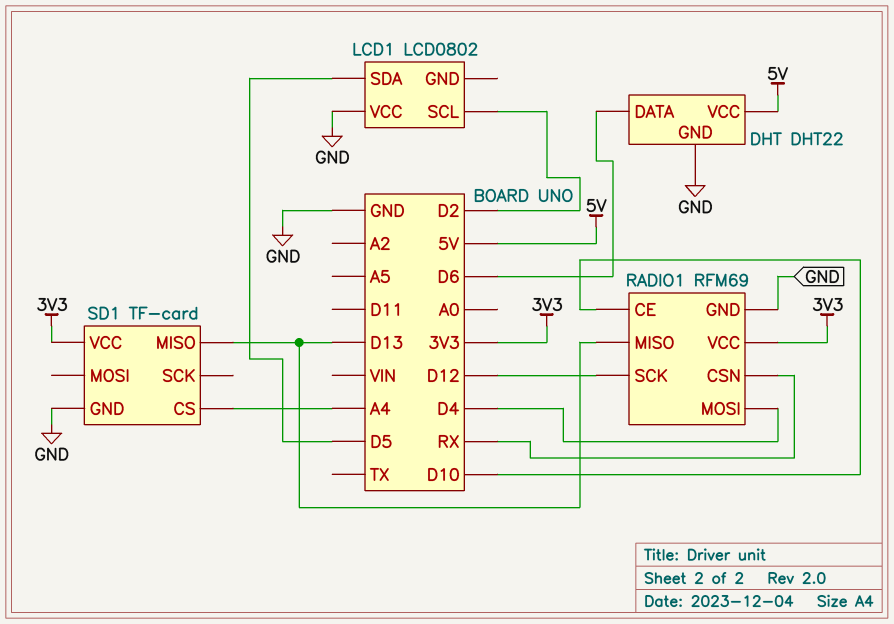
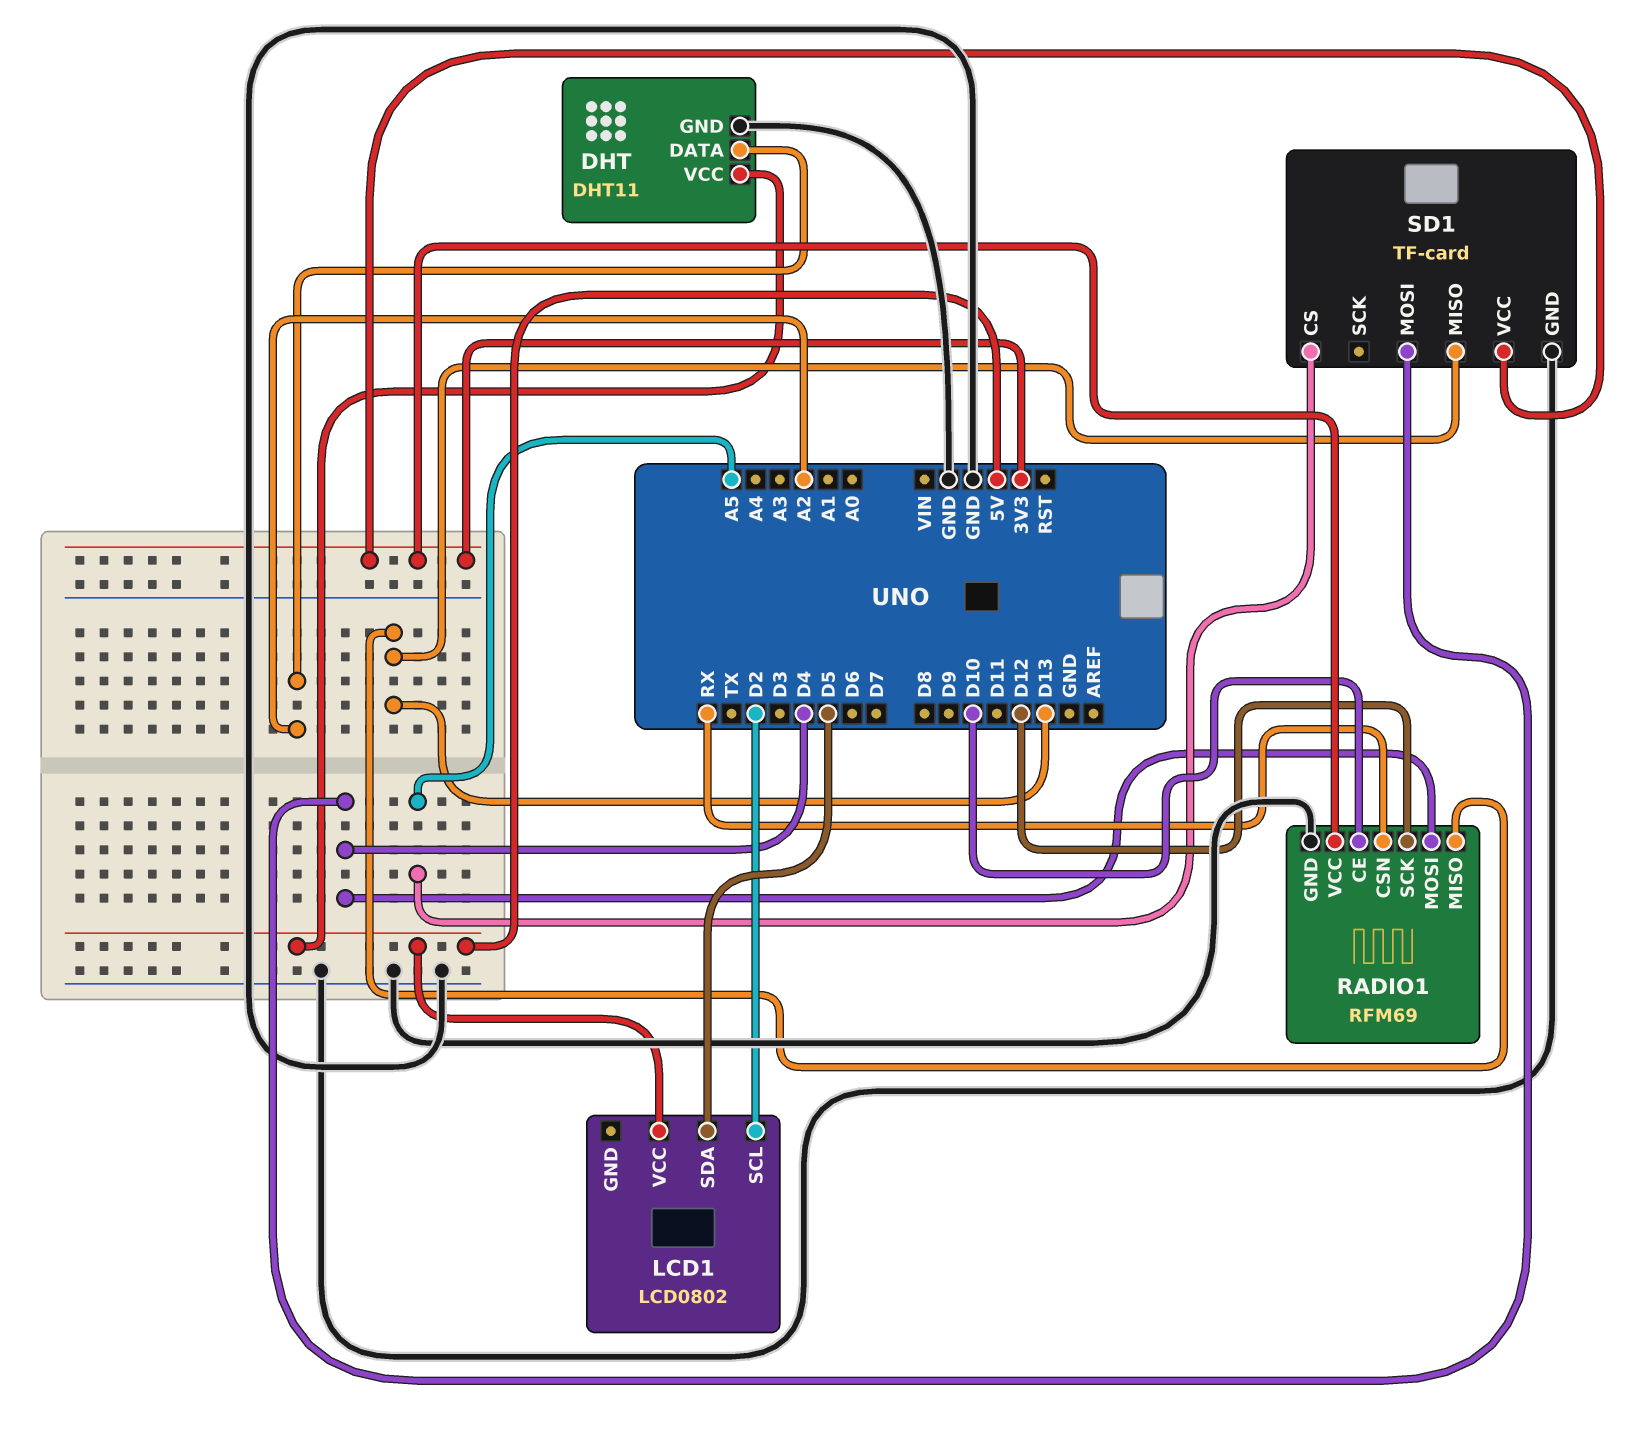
DHT: DHT22 -> DHT11
DHT pin DATA: D6 -> A2
LCD1 pin VCC: GND -> 5V
SD1 pin CS: A4 -> A5
SD1 pin MOSI: none -> D4

